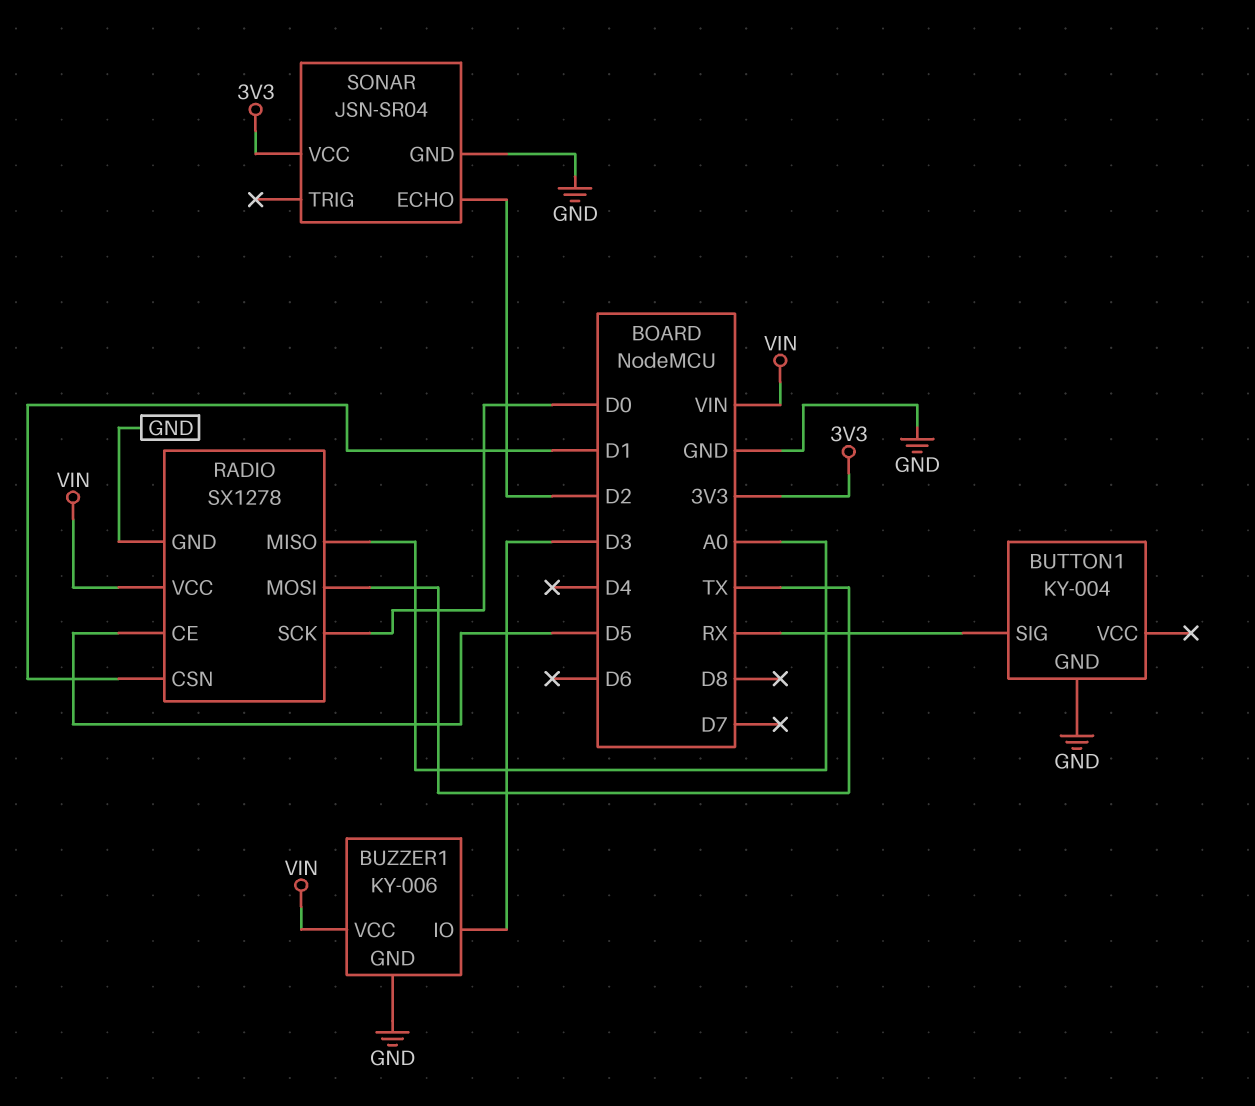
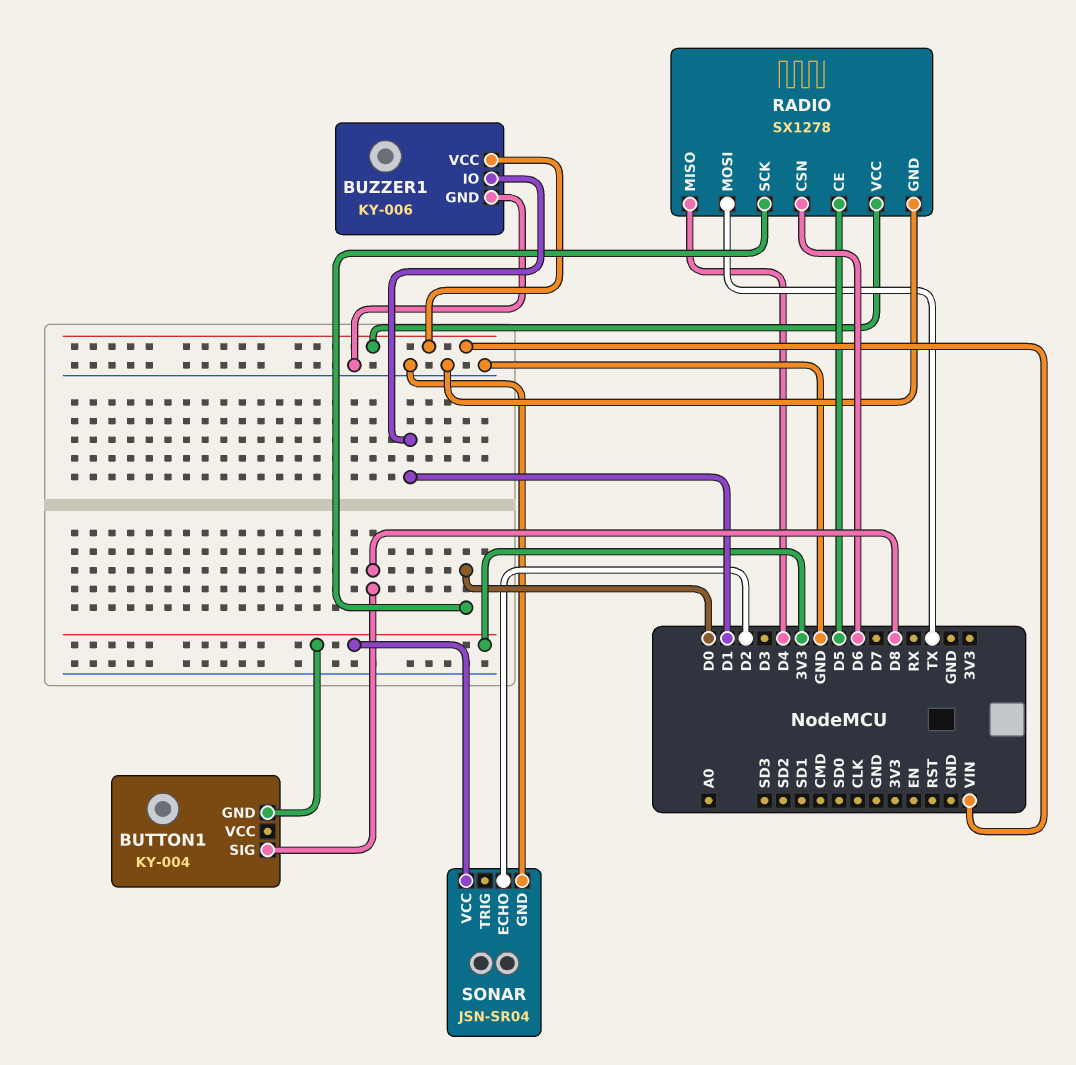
BUTTON1 pin GND: GND -> 3V3
BUTTON1 pin SIG: RX -> D8
BUZZER1 pin IO: D3 -> D1
RADIO pin CSN: D1 -> D6
RADIO pin MISO: A0 -> D4

